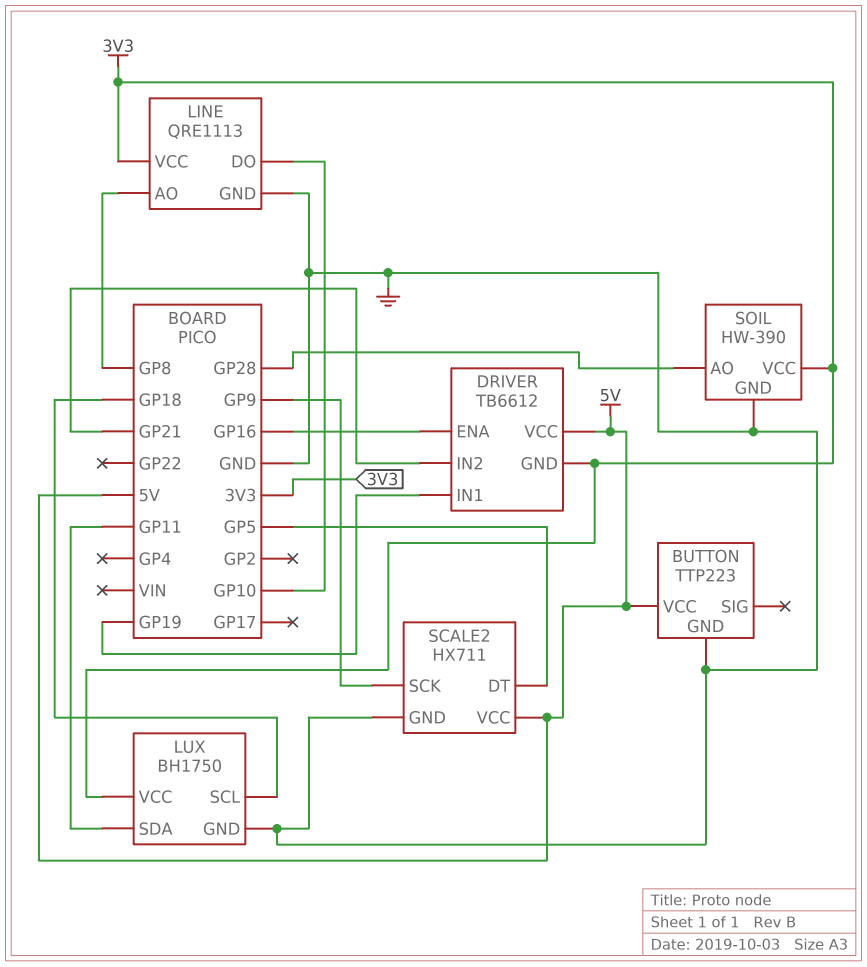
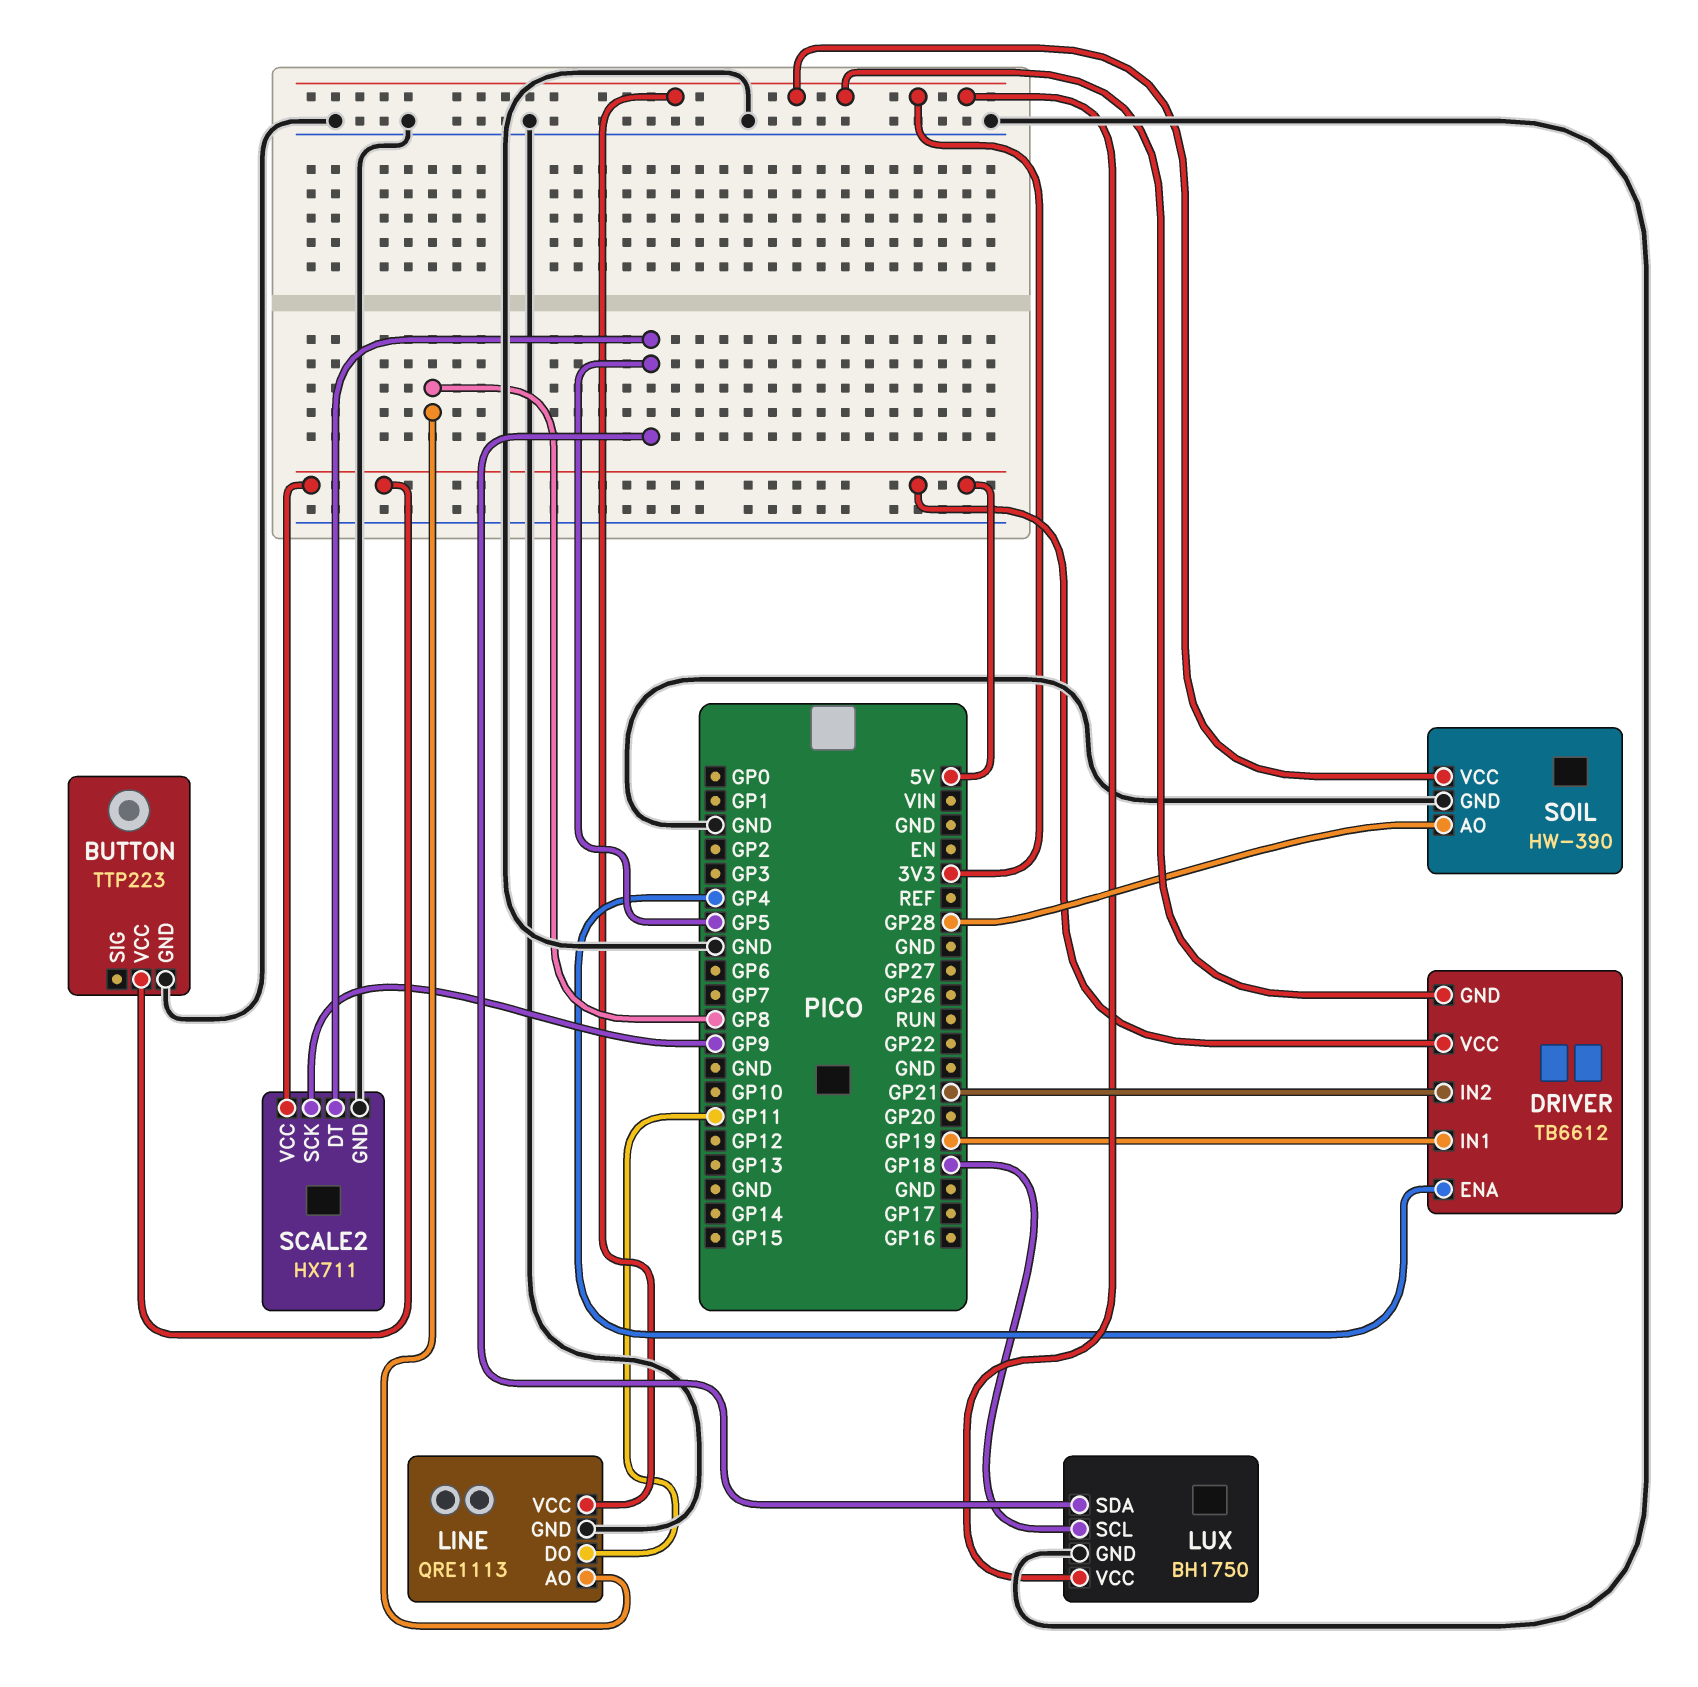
DRIVER pin ENA: GP16 -> GP4
LINE pin DO: GP10 -> GP11
LUX pin SDA: GP11 -> GP5

